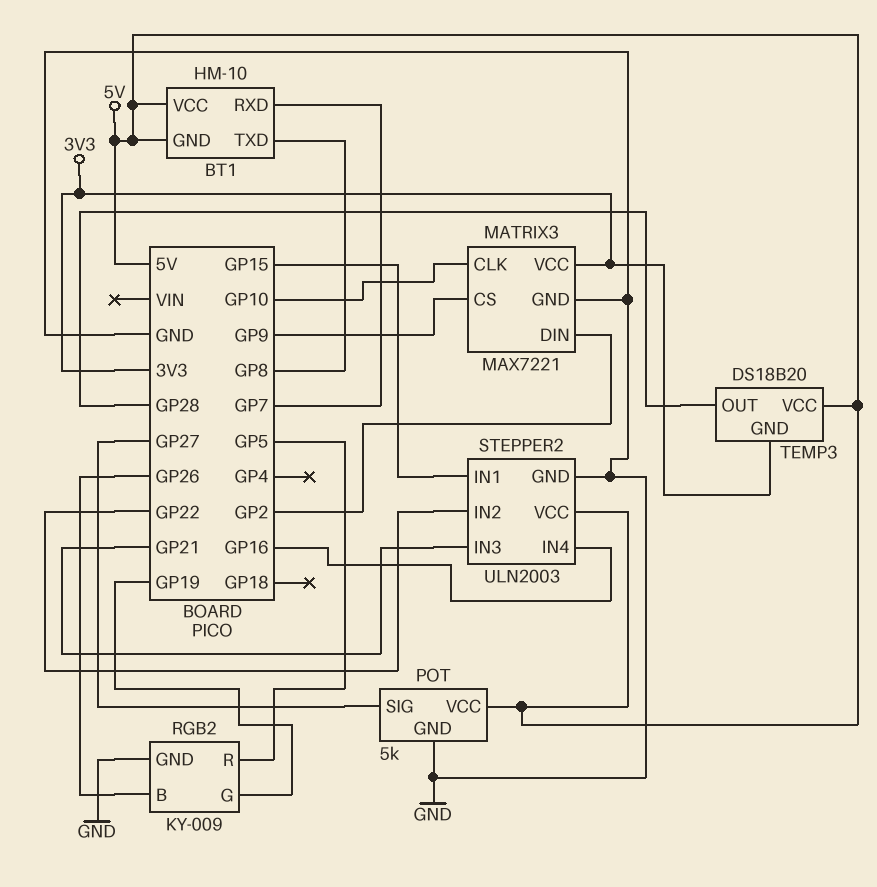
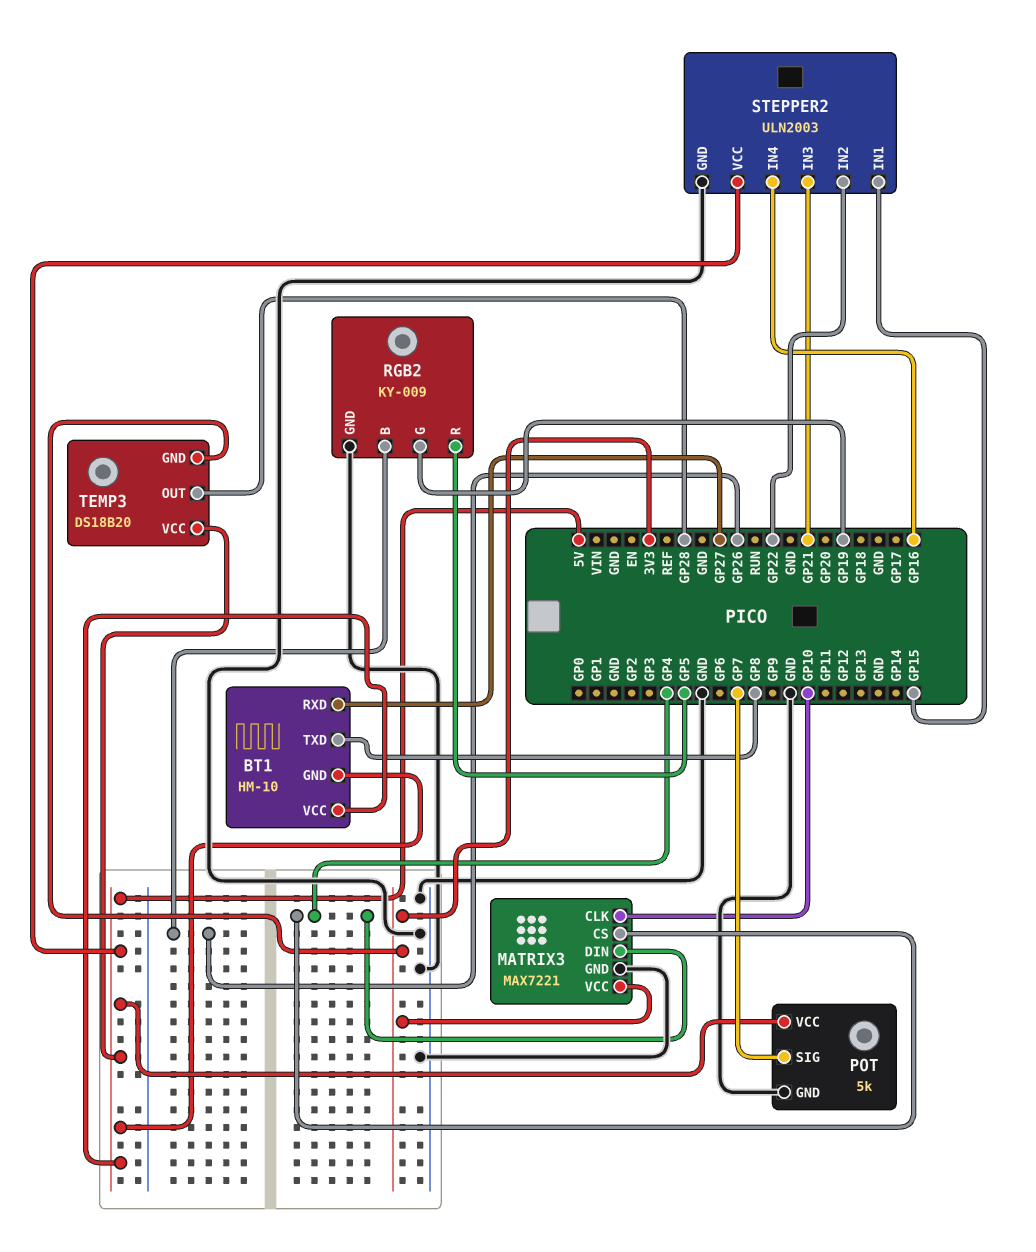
BT1 pin RXD: GP7 -> GP27
MATRIX3 pin CS: GP9 -> GP4
MATRIX3 pin DIN: GP2 -> GP4
POT pin SIG: GP27 -> GP7

